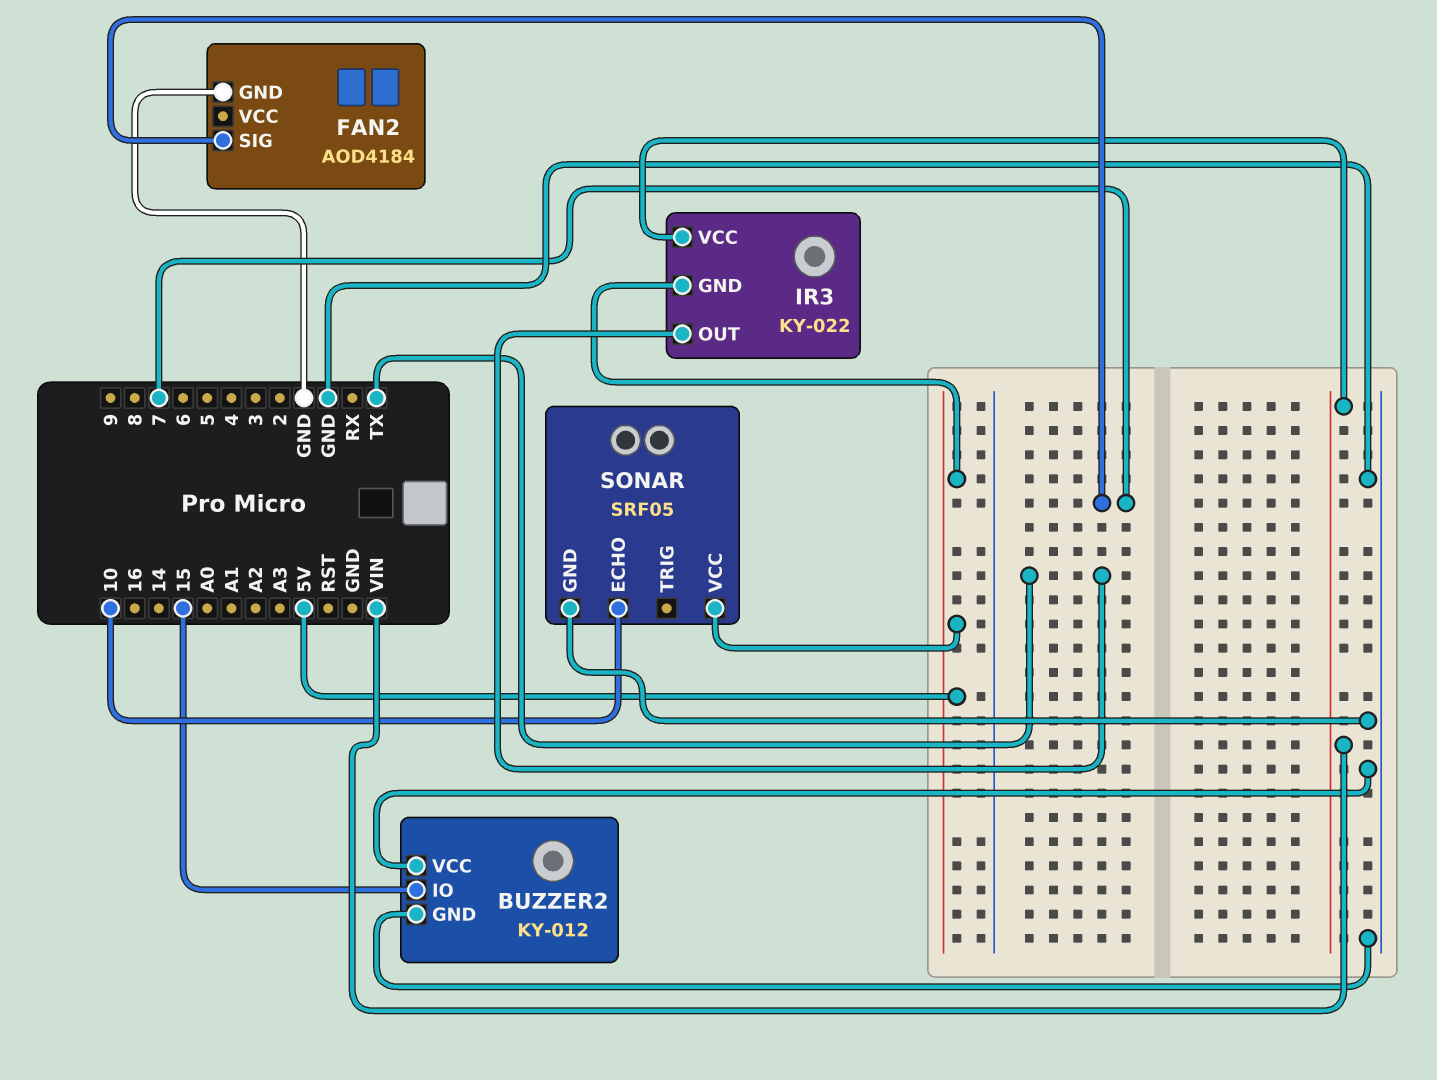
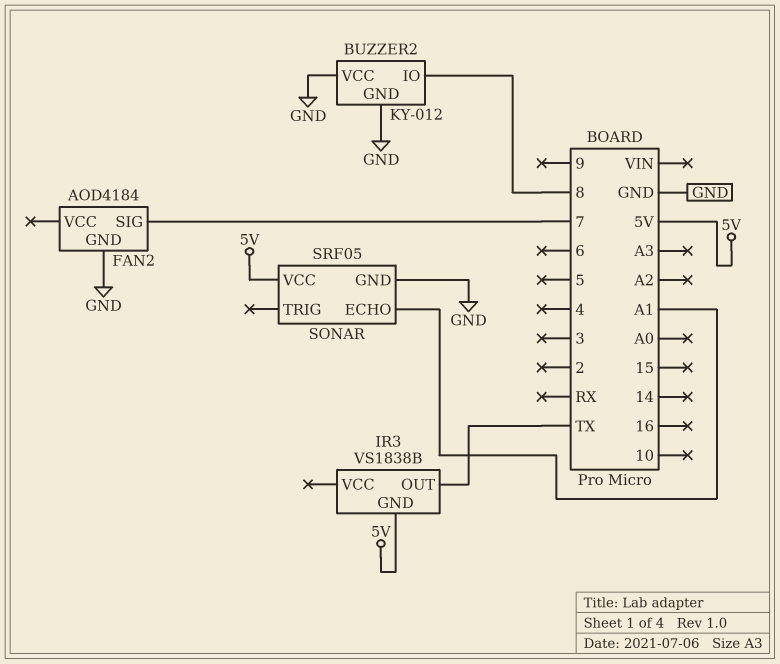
BUZZER2 pin IO: 15 -> 8
IR3: KY-022 -> VS1838B
IR3 pin VCC: VIN -> none
SONAR pin ECHO: 10 -> A1

